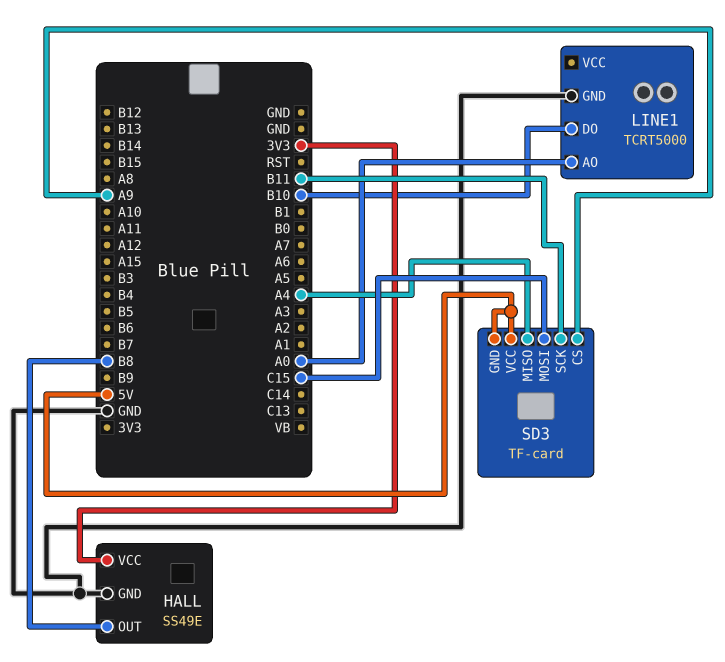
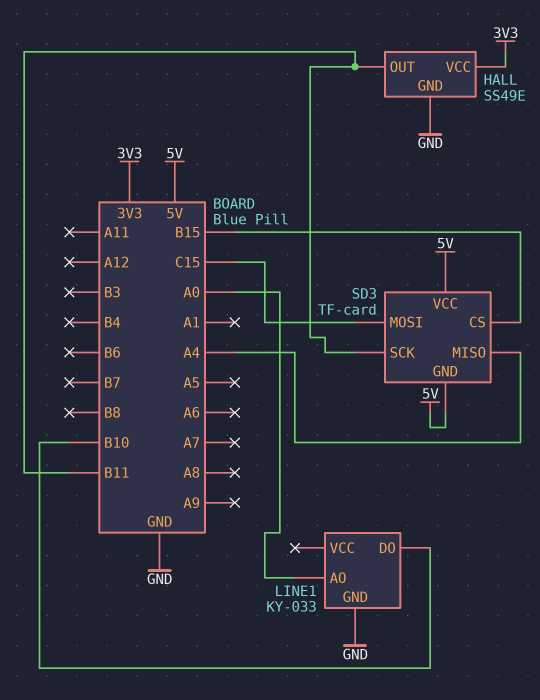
HALL pin OUT: B8 -> B11
LINE1: TCRT5000 -> KY-033
SD3 pin CS: A9 -> B15

